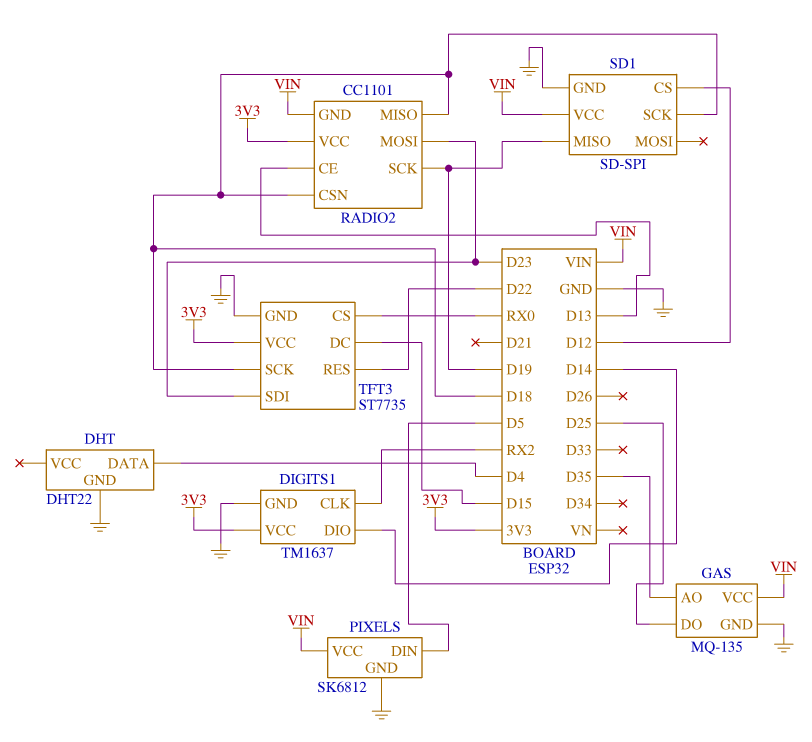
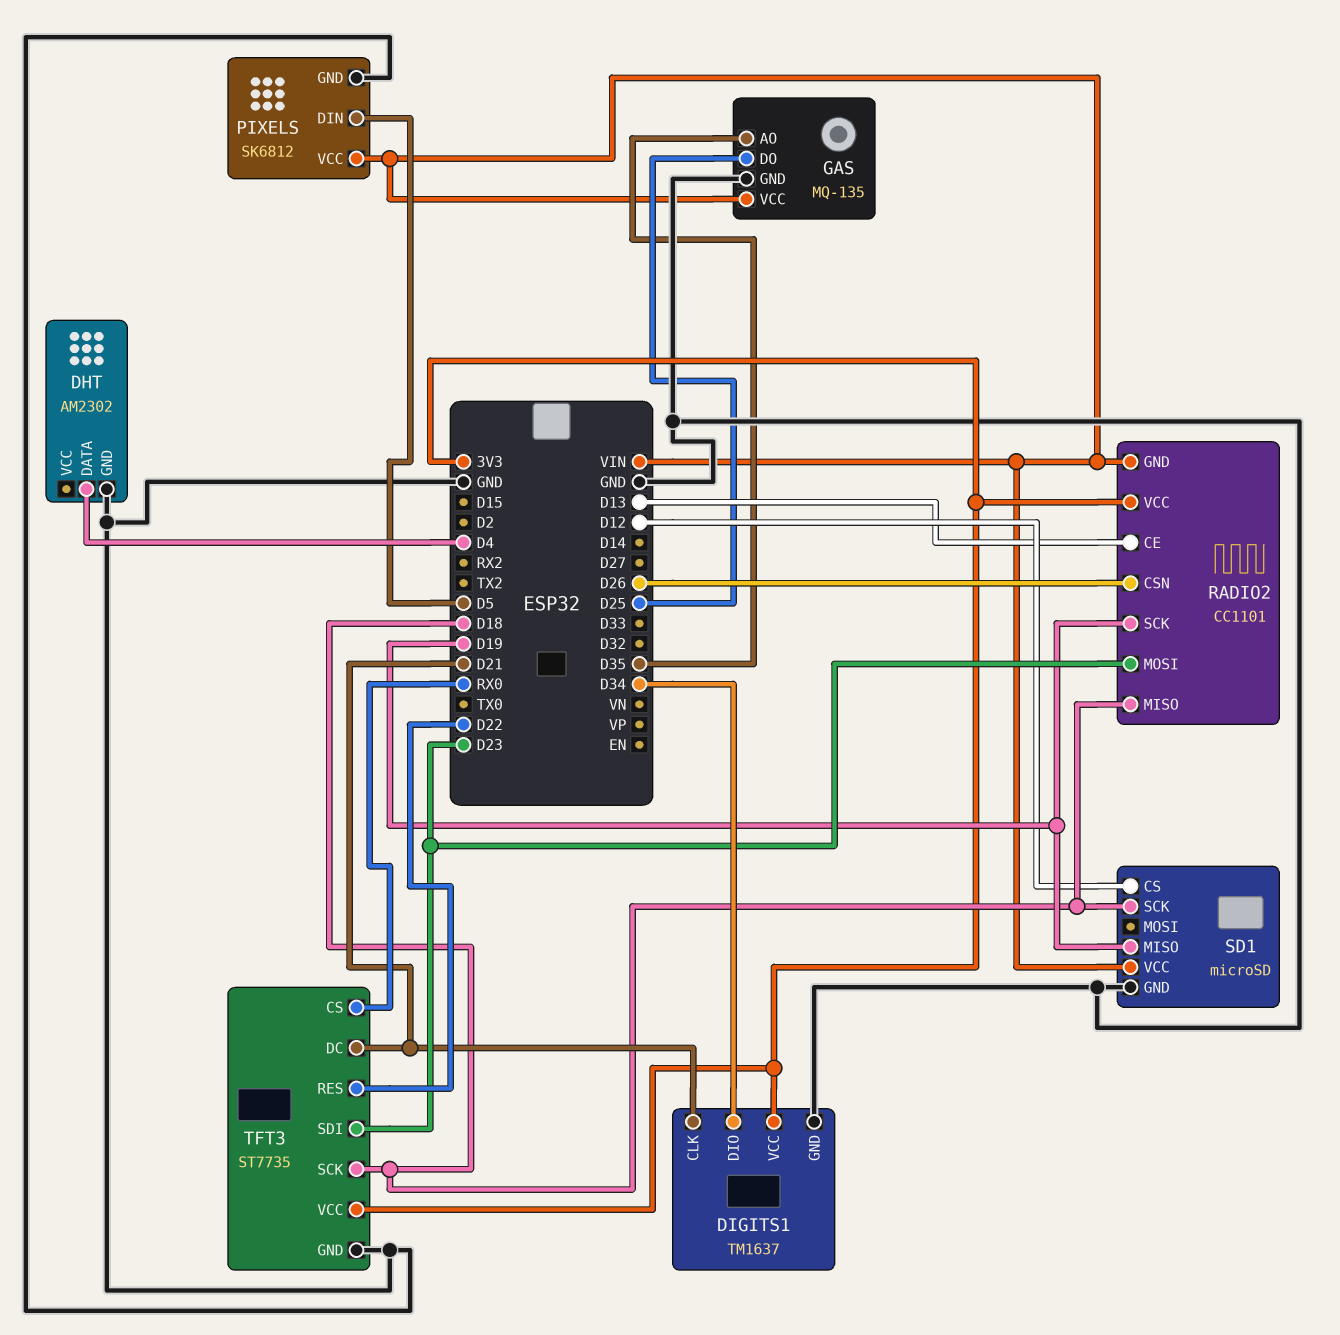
DHT: DHT22 -> AM2302
DIGITS1 pin CLK: RX2 -> D21
DIGITS1 pin DIO: D14 -> D34
RADIO2 pin CSN: D18 -> D26
SD1: SD-SPI -> microSD
TFT3 pin DC: D15 -> D21

